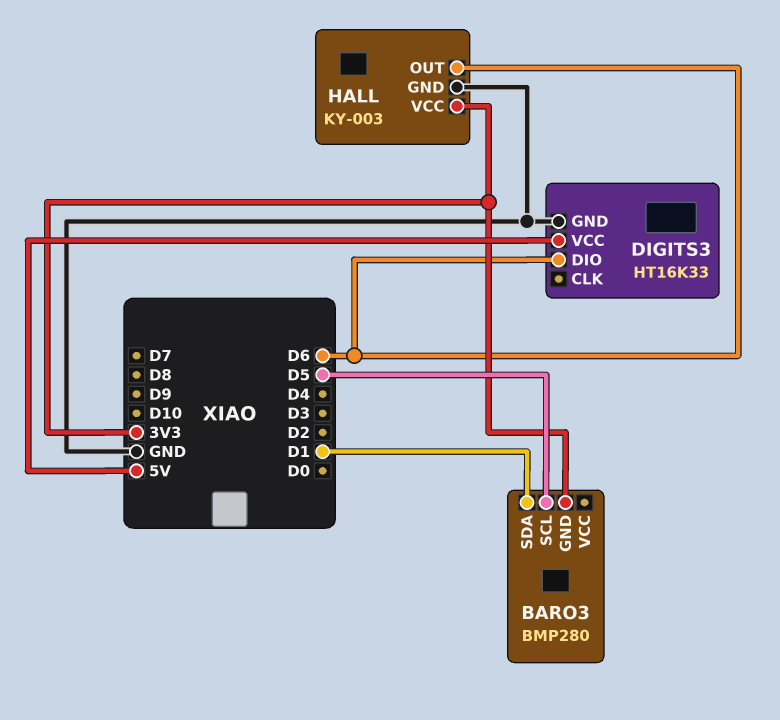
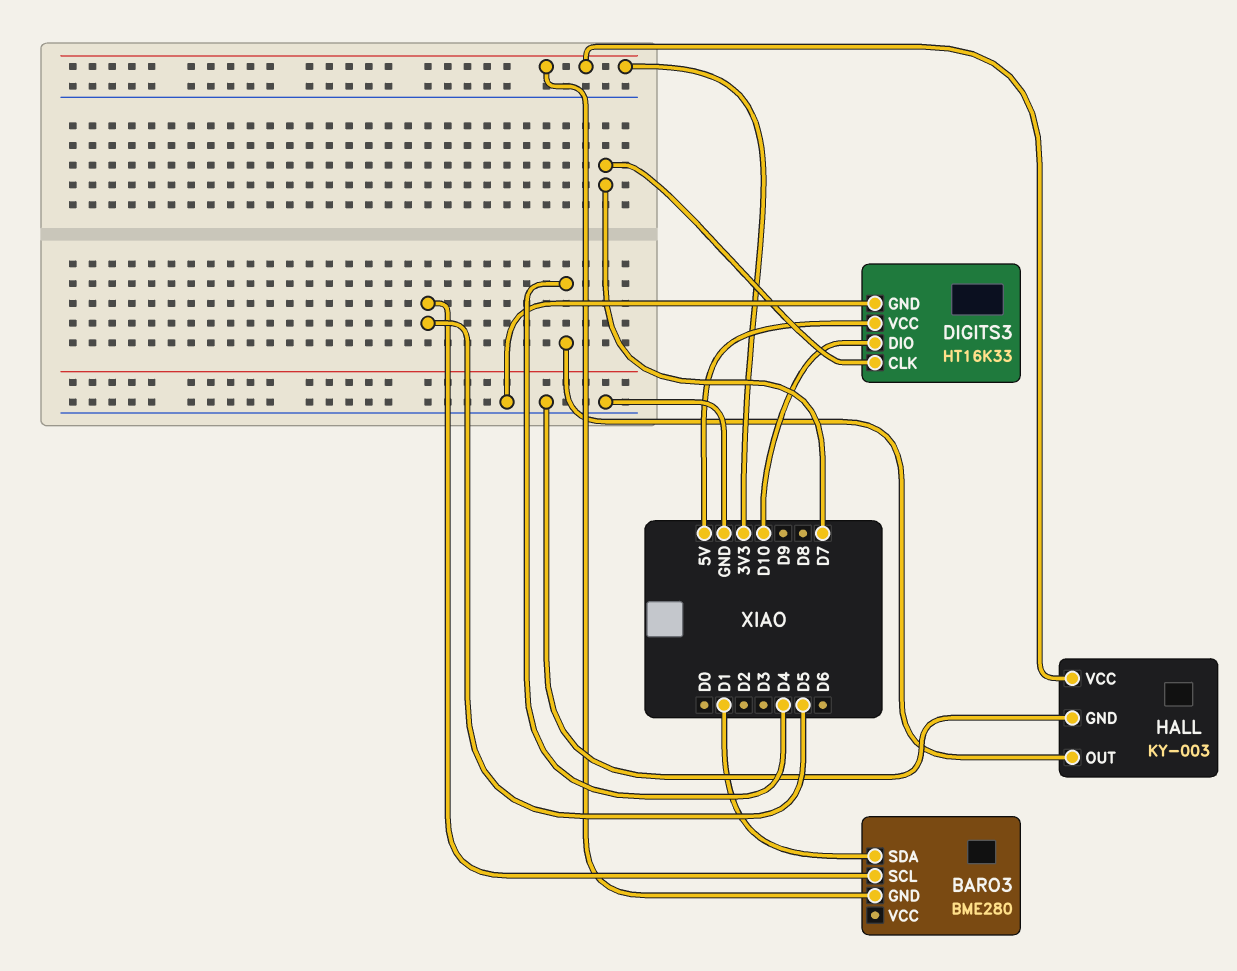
BARO3: BMP280 -> BME280
DIGITS3 pin CLK: none -> D7
DIGITS3 pin DIO: D6 -> D10
HALL pin OUT: D6 -> D4

